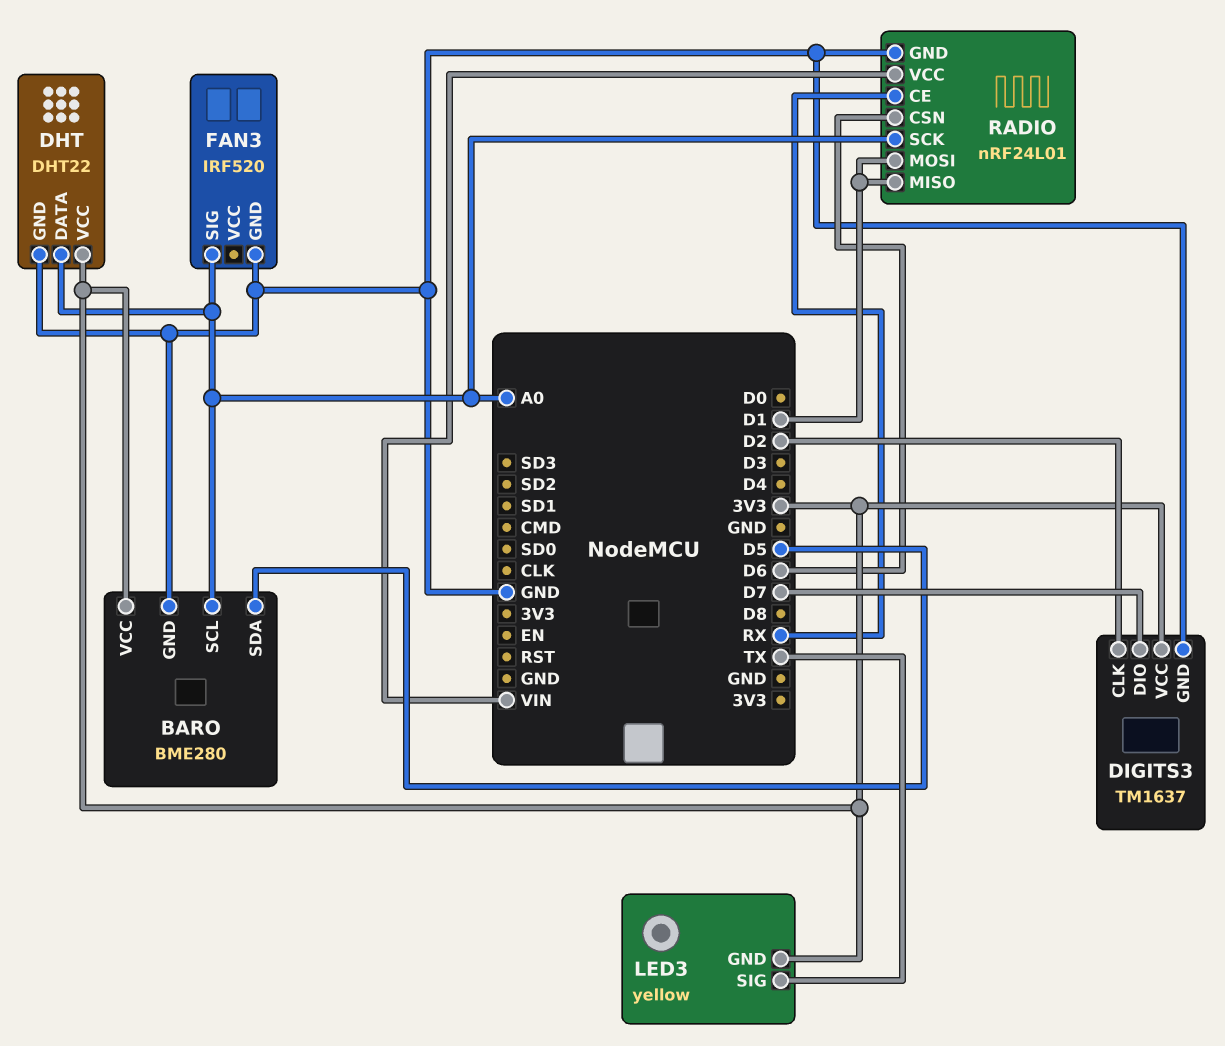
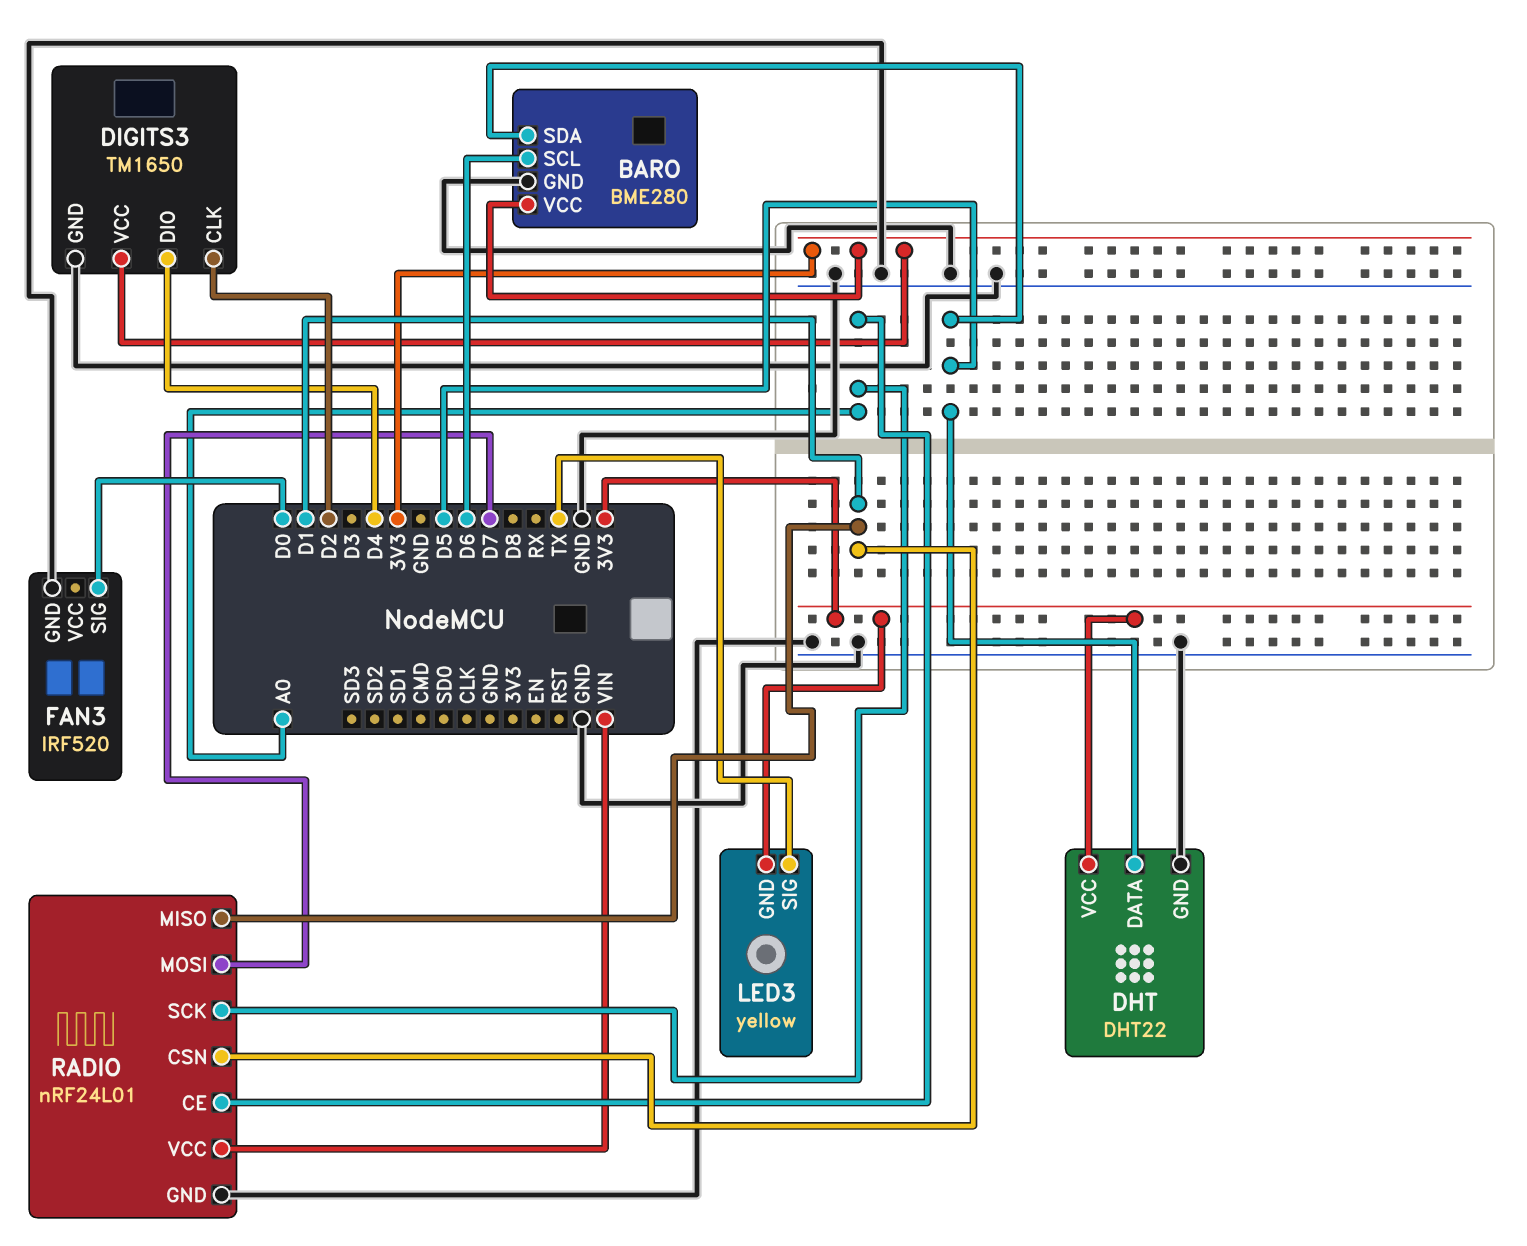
BARO pin SCL: A0 -> D6
DHT pin DATA: A0 -> D5
DIGITS3: TM1637 -> TM1650
DIGITS3 pin DIO: D7 -> D4
FAN3 pin SIG: A0 -> D0
RADIO pin CE: RX -> A0
RADIO pin CSN: D6 -> D1
RADIO pin MOSI: D1 -> D7

